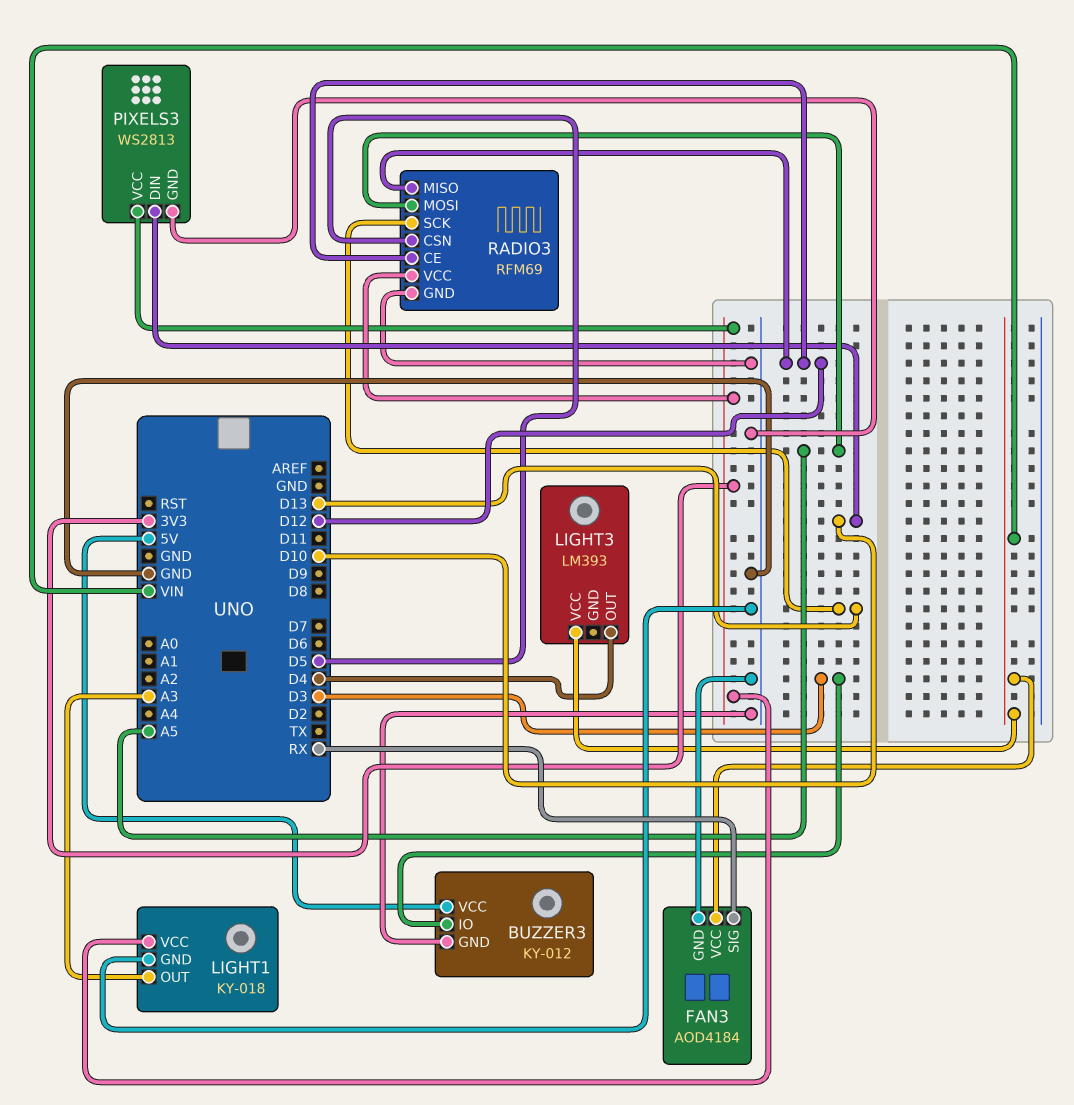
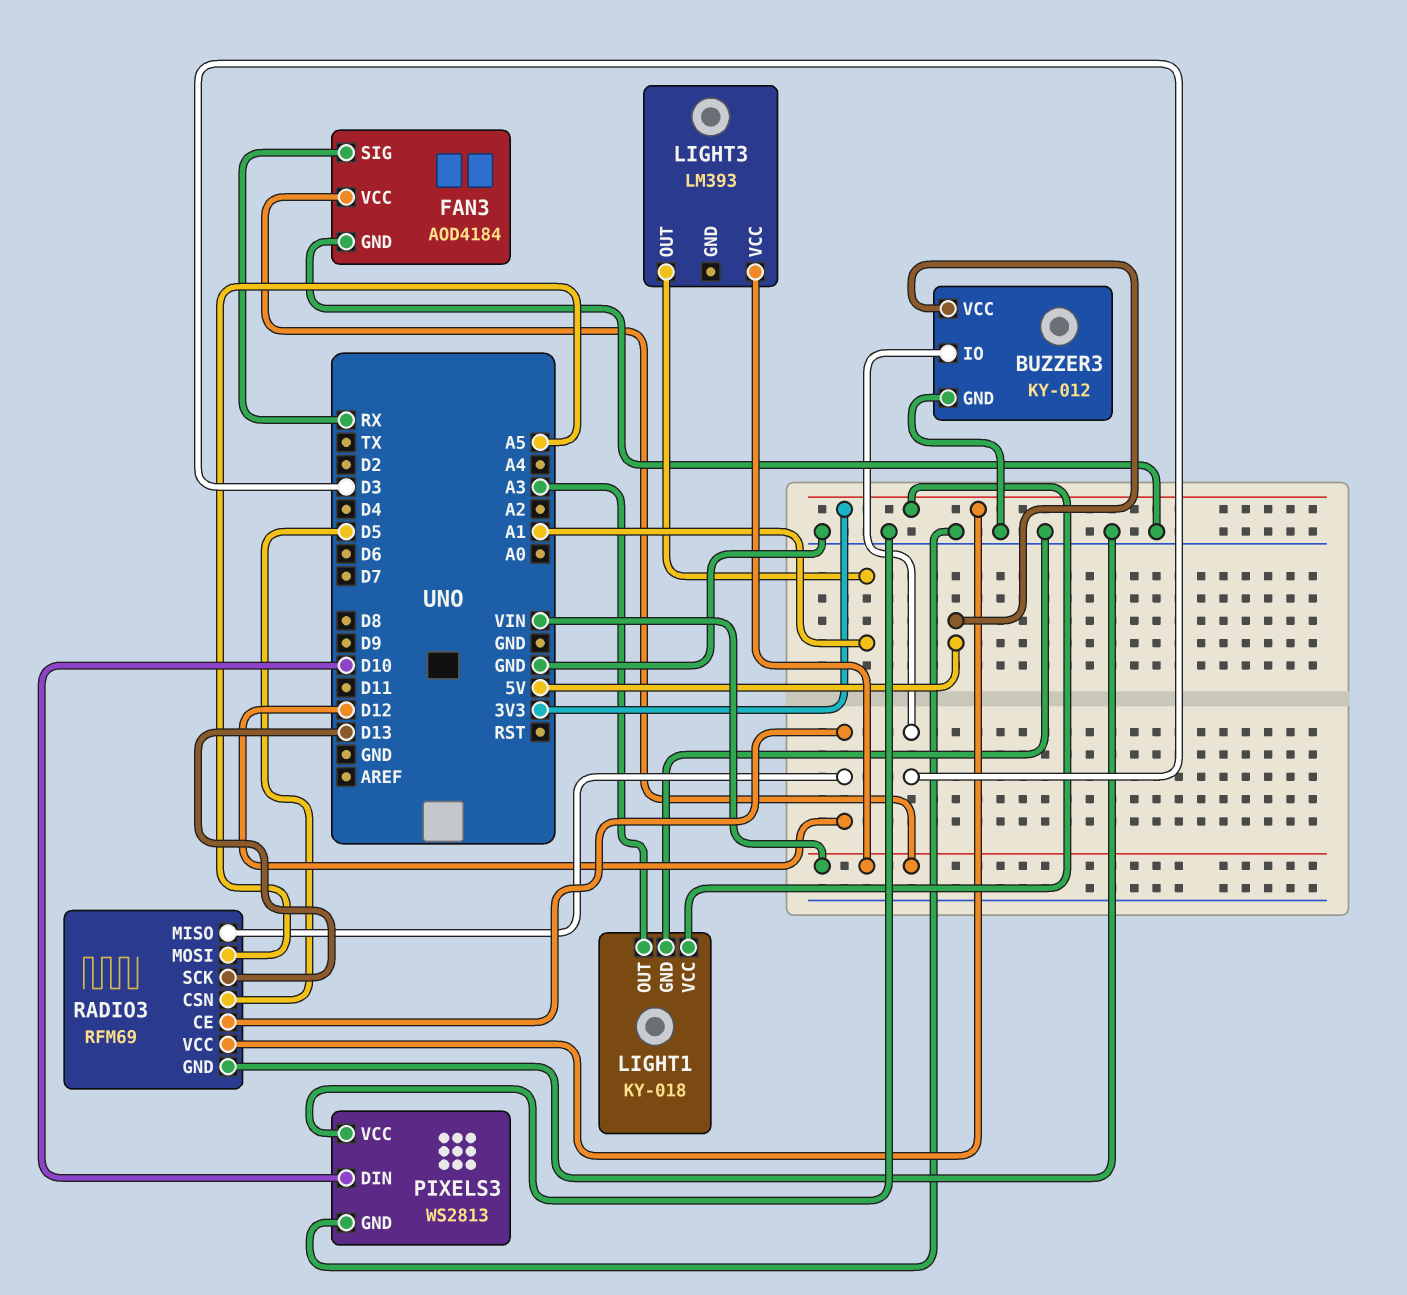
LIGHT3 pin OUT: D4 -> A1
PIXELS3 pin VCC: 3V3 -> GND

